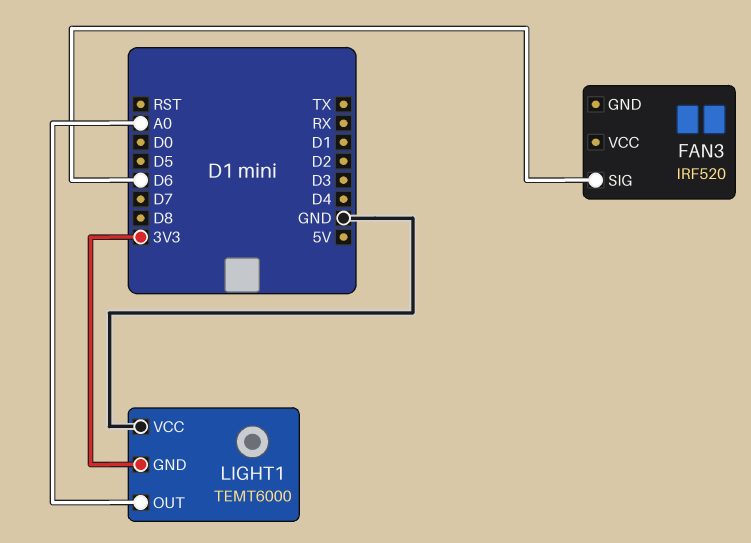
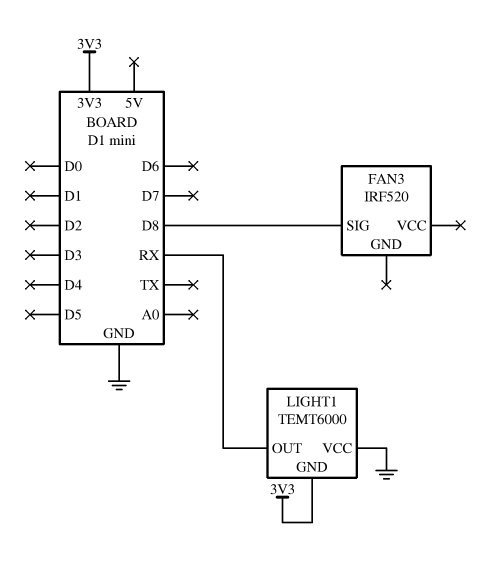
FAN3 pin SIG: D6 -> D8
LIGHT1 pin OUT: A0 -> RX

